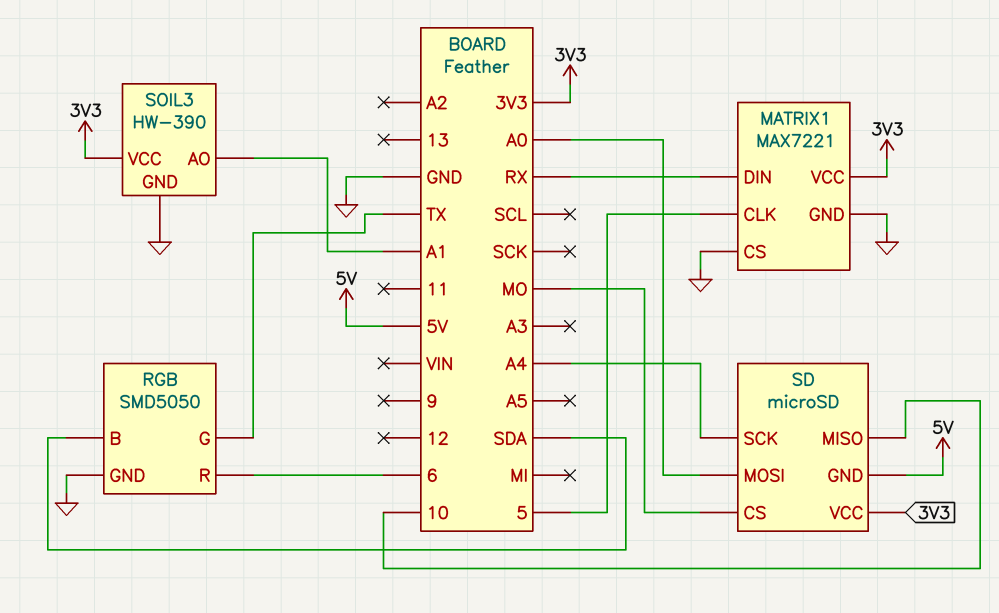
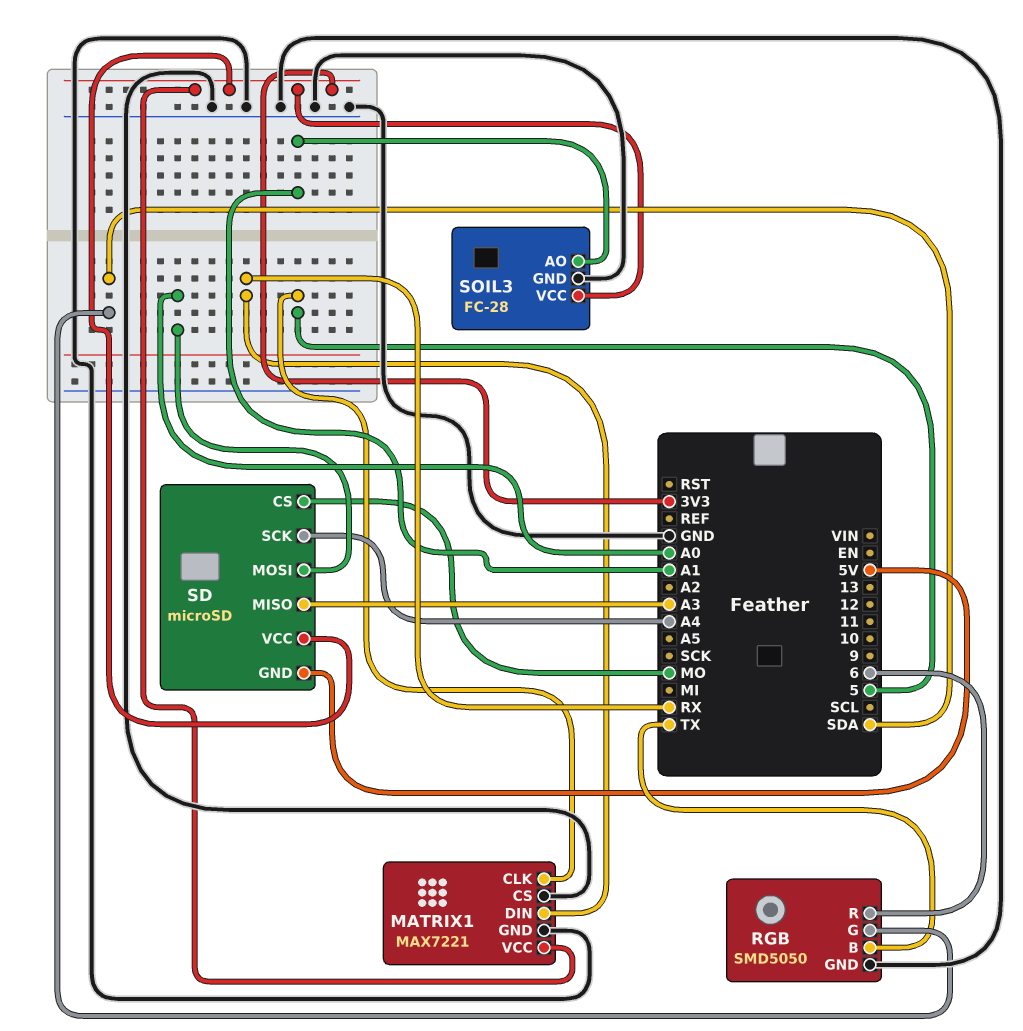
RGB pin B: SDA -> TX
RGB pin G: TX -> SDA
SD pin MISO: 10 -> A3
SOIL3: HW-390 -> FC-28

